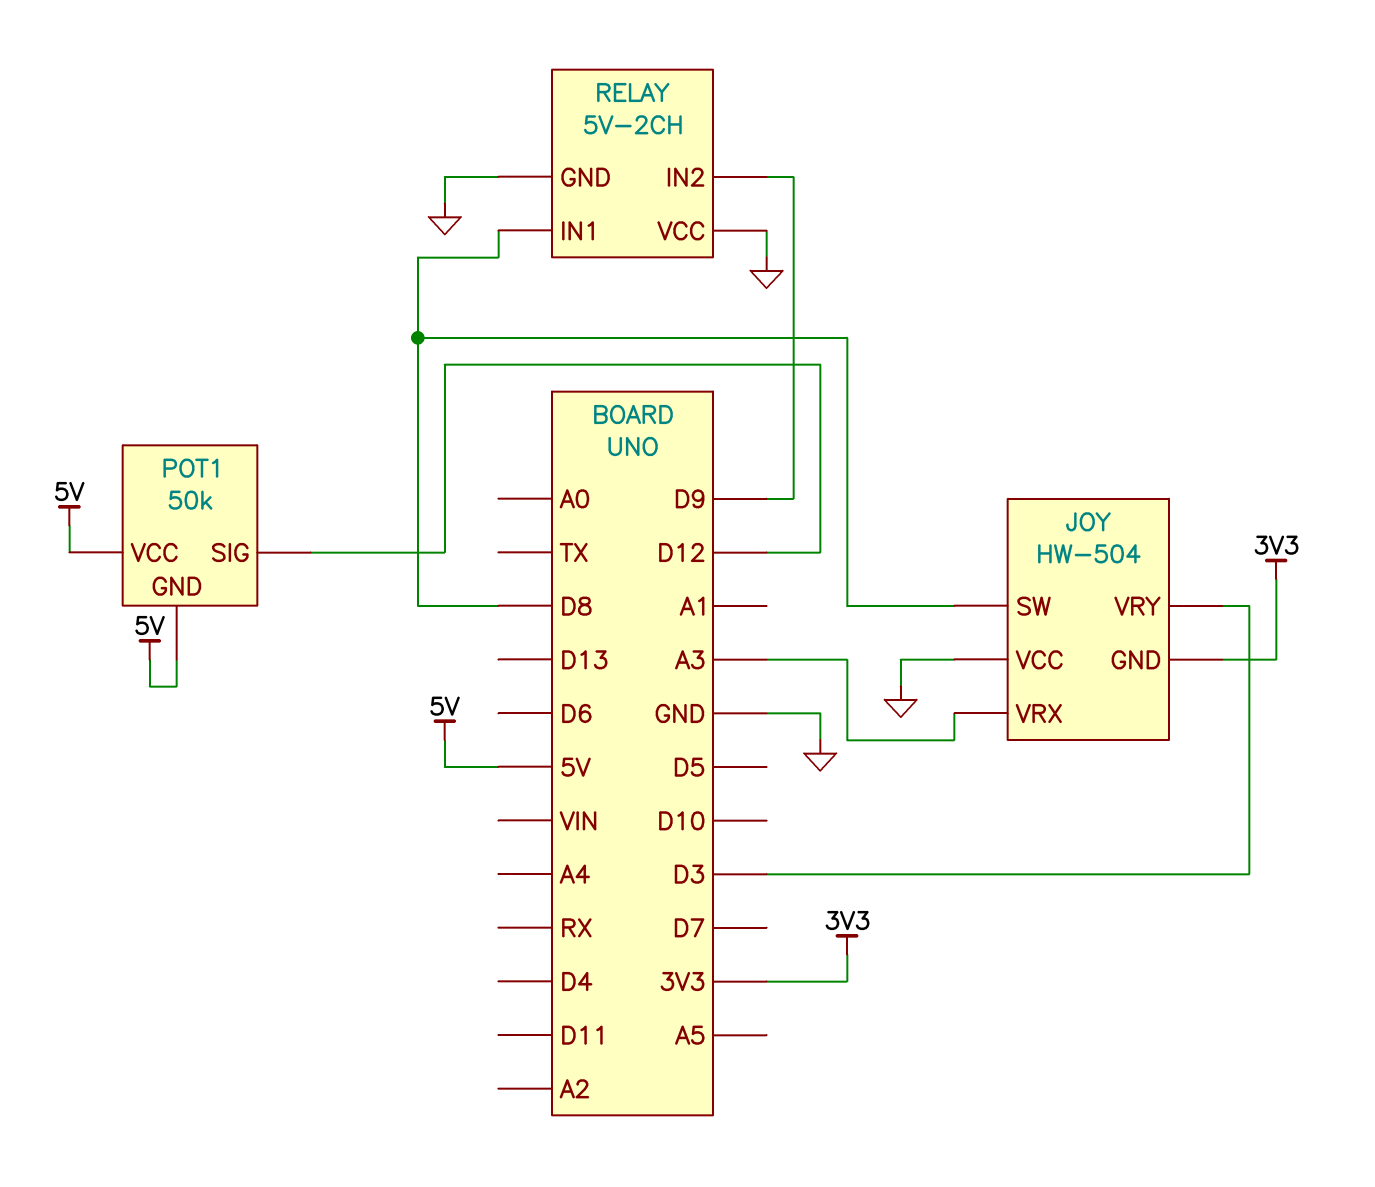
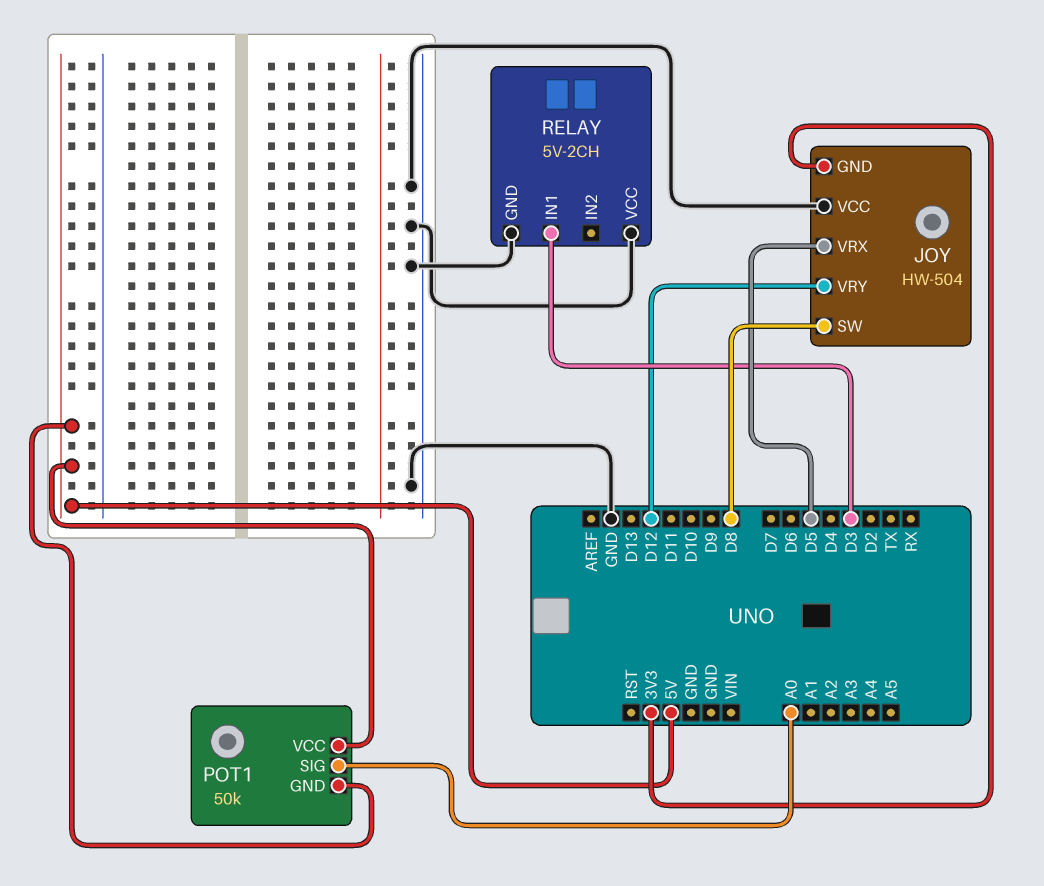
JOY pin VRX: A3 -> D5
JOY pin VRY: D3 -> D12
POT1 pin SIG: D12 -> A0
RELAY pin IN1: D8 -> D3
RELAY pin IN2: D9 -> none

